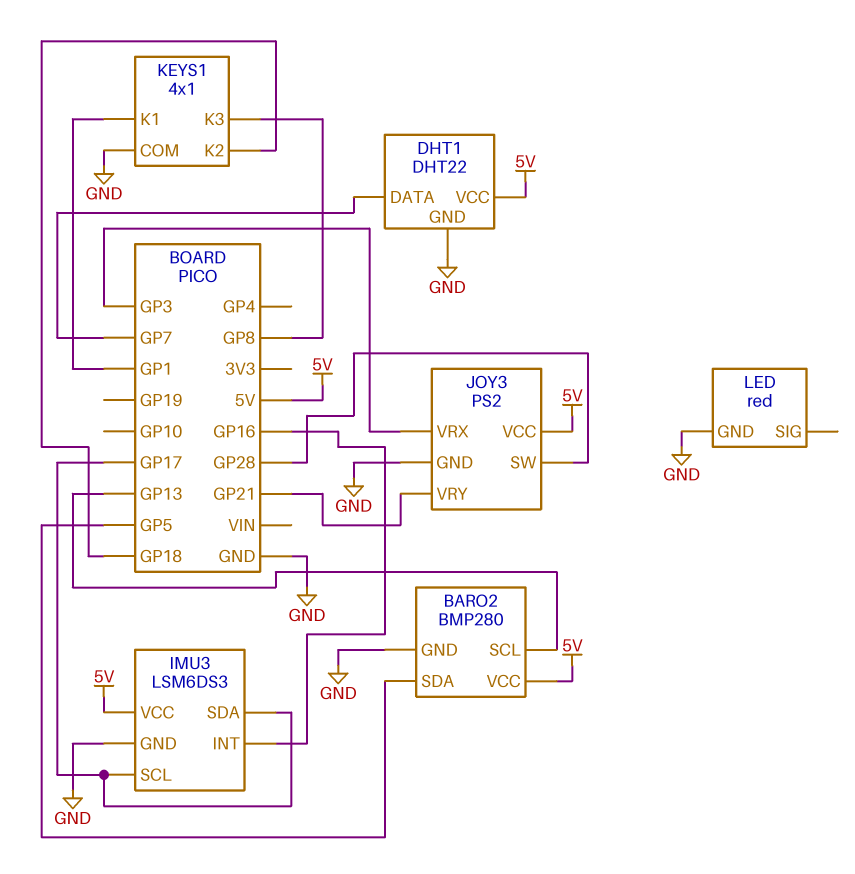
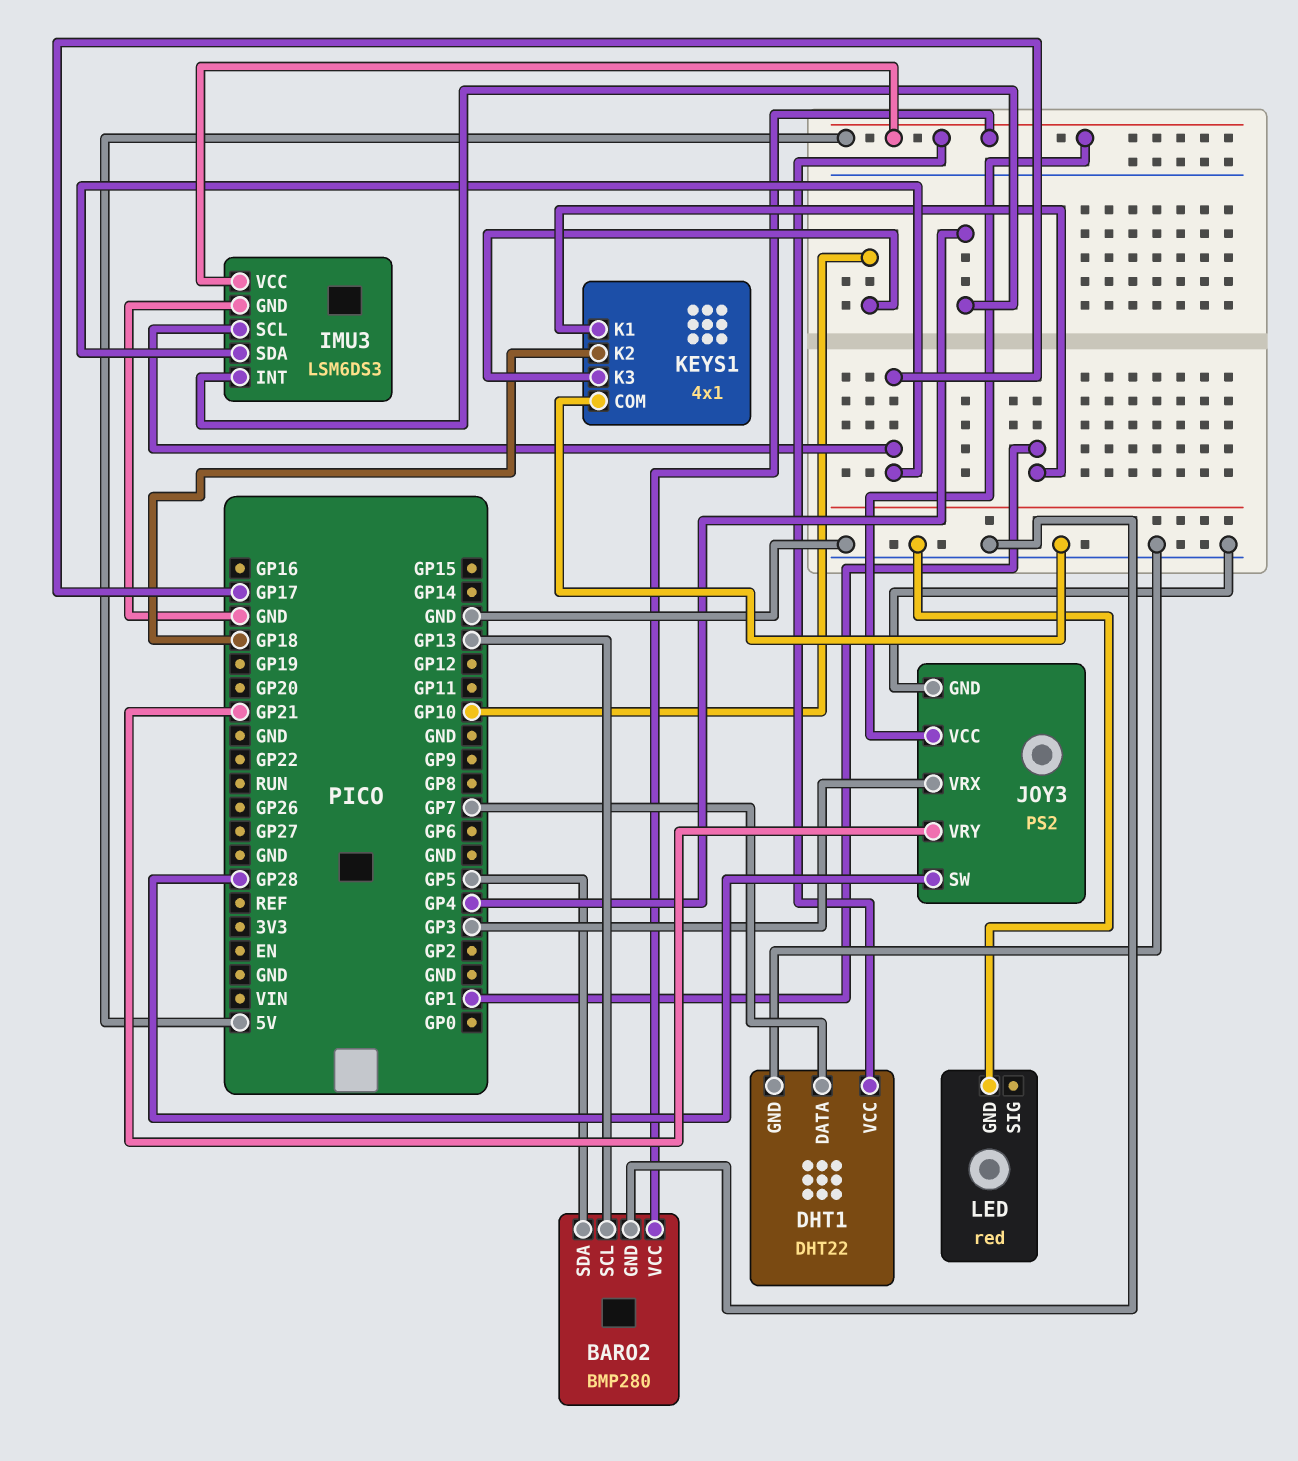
IMU3 pin INT: GP16 -> GP4
KEYS1 pin K3: GP8 -> GP10

